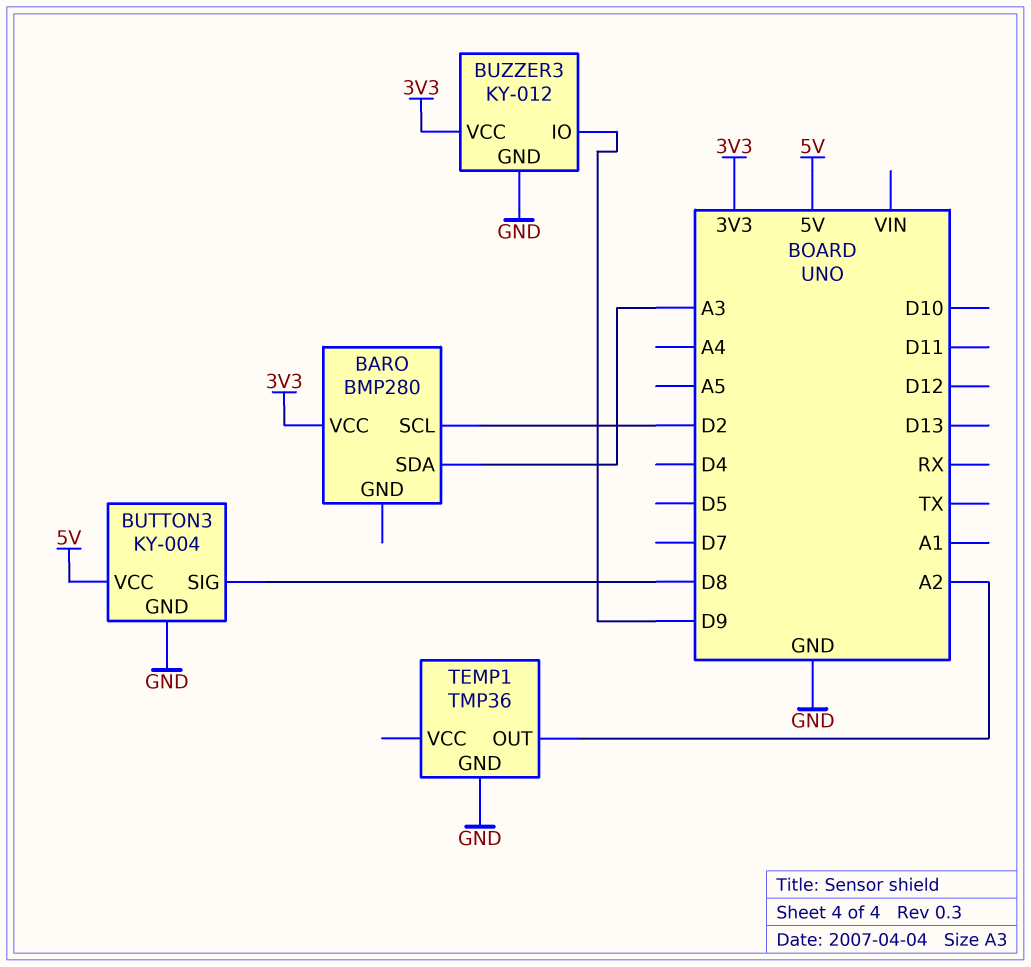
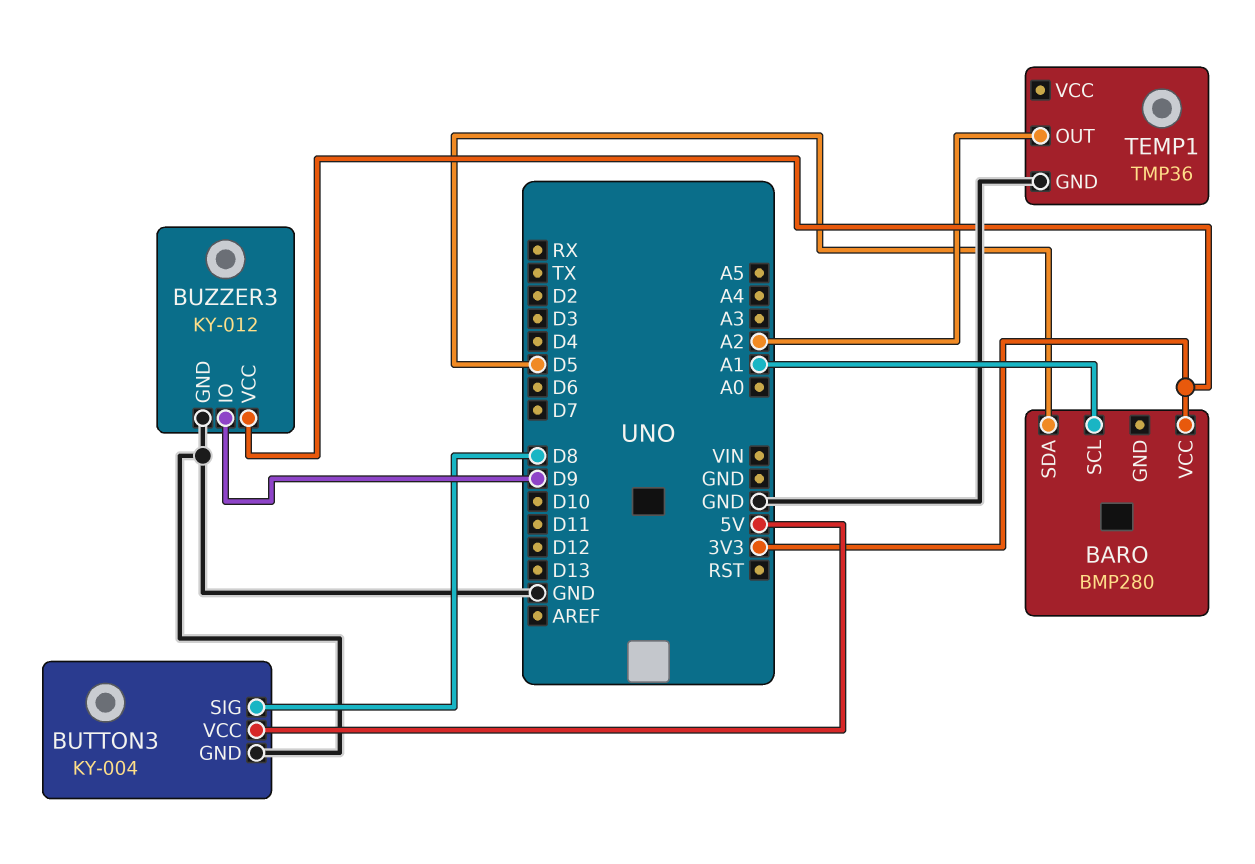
BARO pin SCL: D2 -> A1
BARO pin SDA: A3 -> D5

